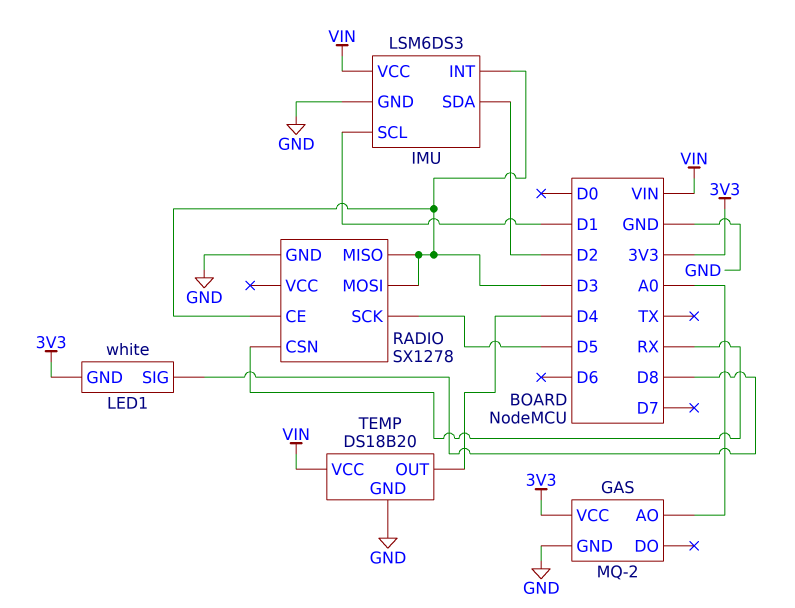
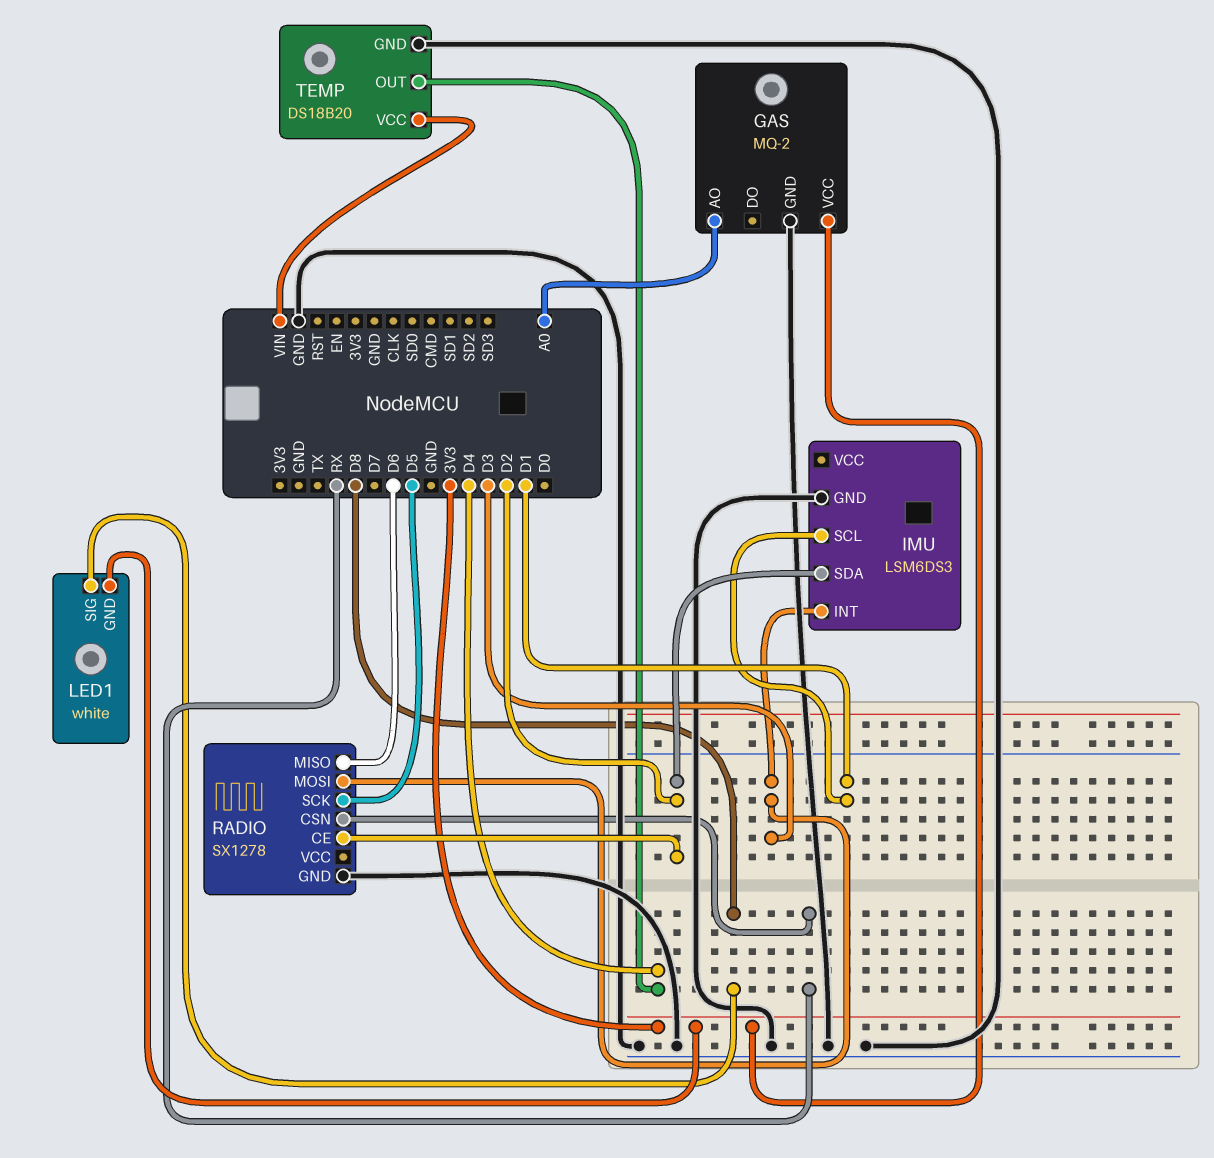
IMU pin VCC: VIN -> none
RADIO pin CE: D3 -> D2
RADIO pin MISO: D3 -> D6

